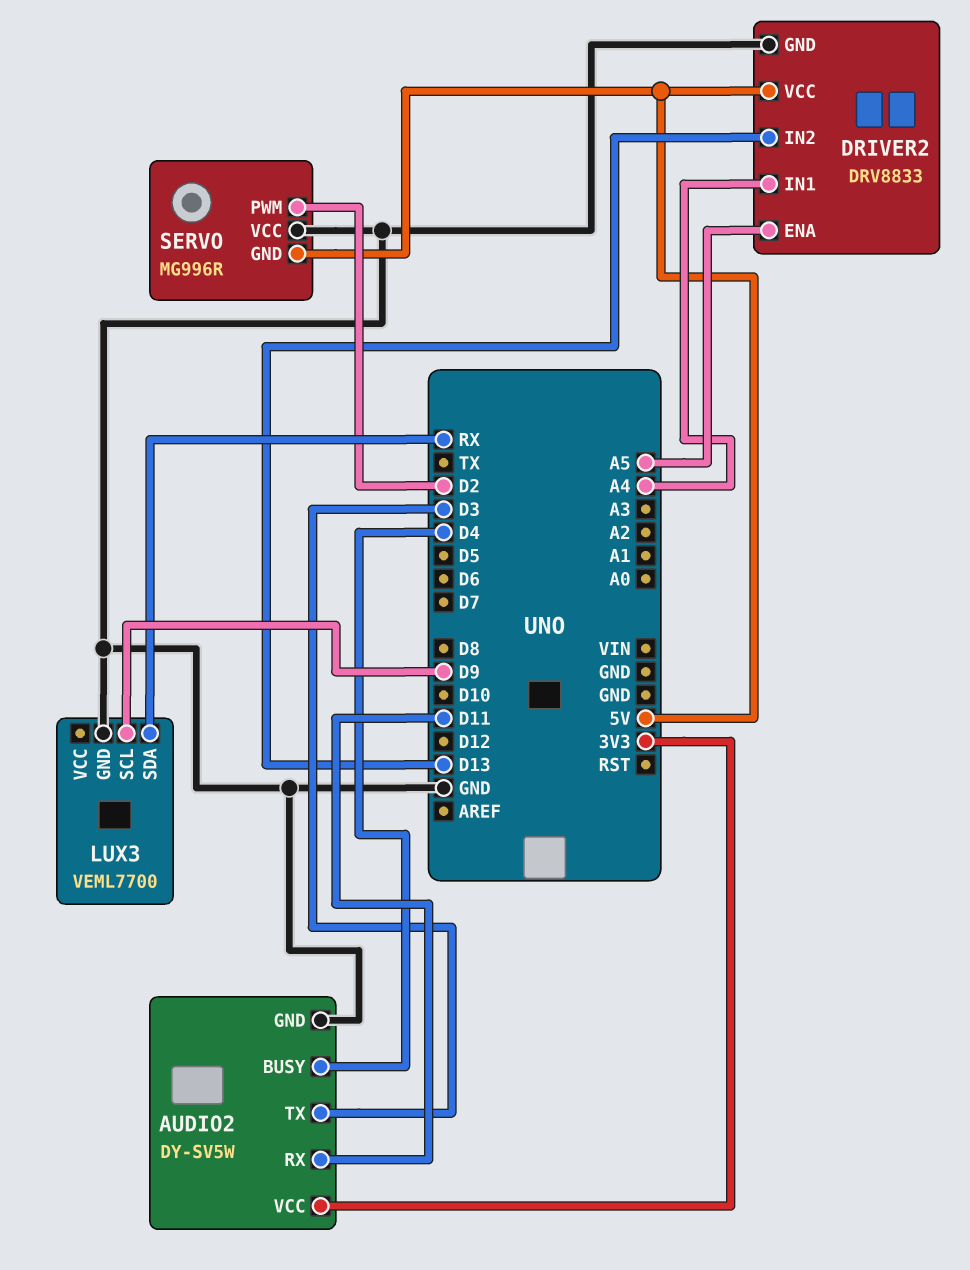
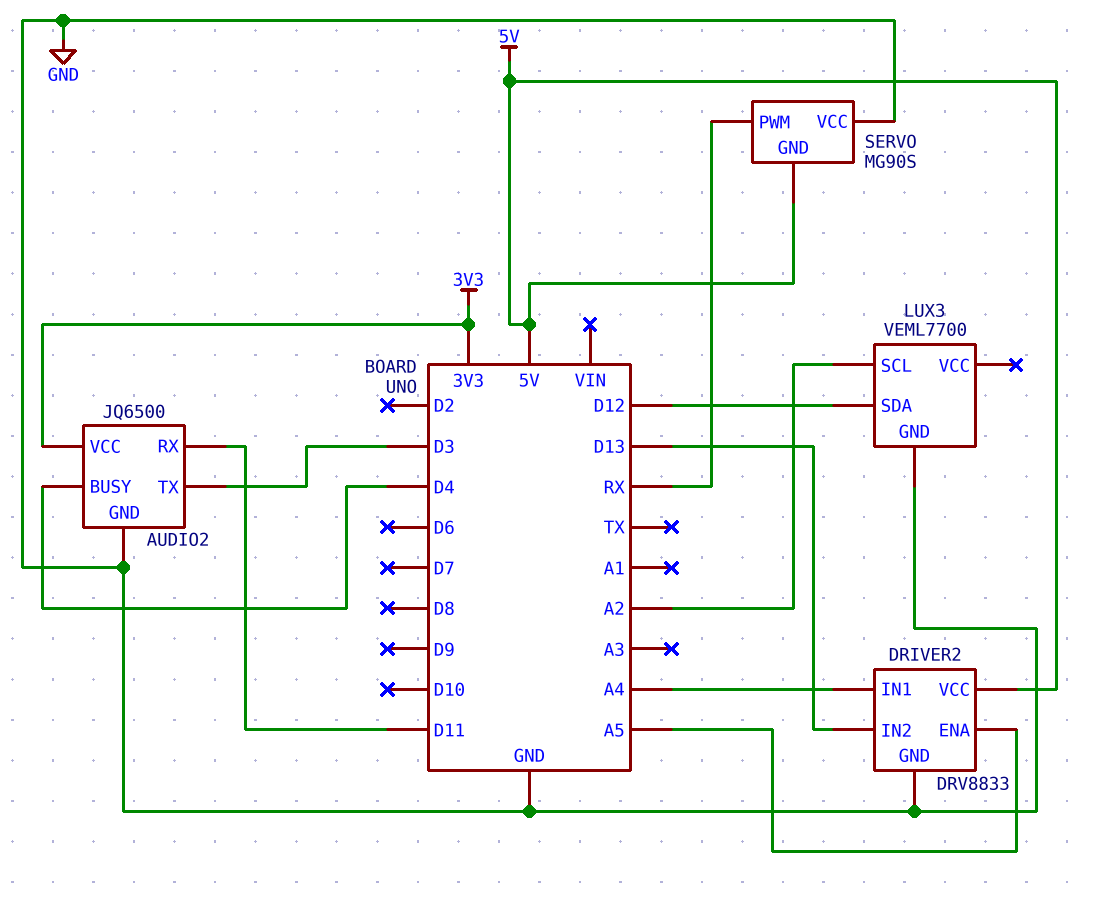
AUDIO2: DY-SV5W -> JQ6500
LUX3 pin SCL: D9 -> A2
LUX3 pin SDA: RX -> D12
SERVO: MG996R -> MG90S
SERVO pin PWM: D2 -> RX

